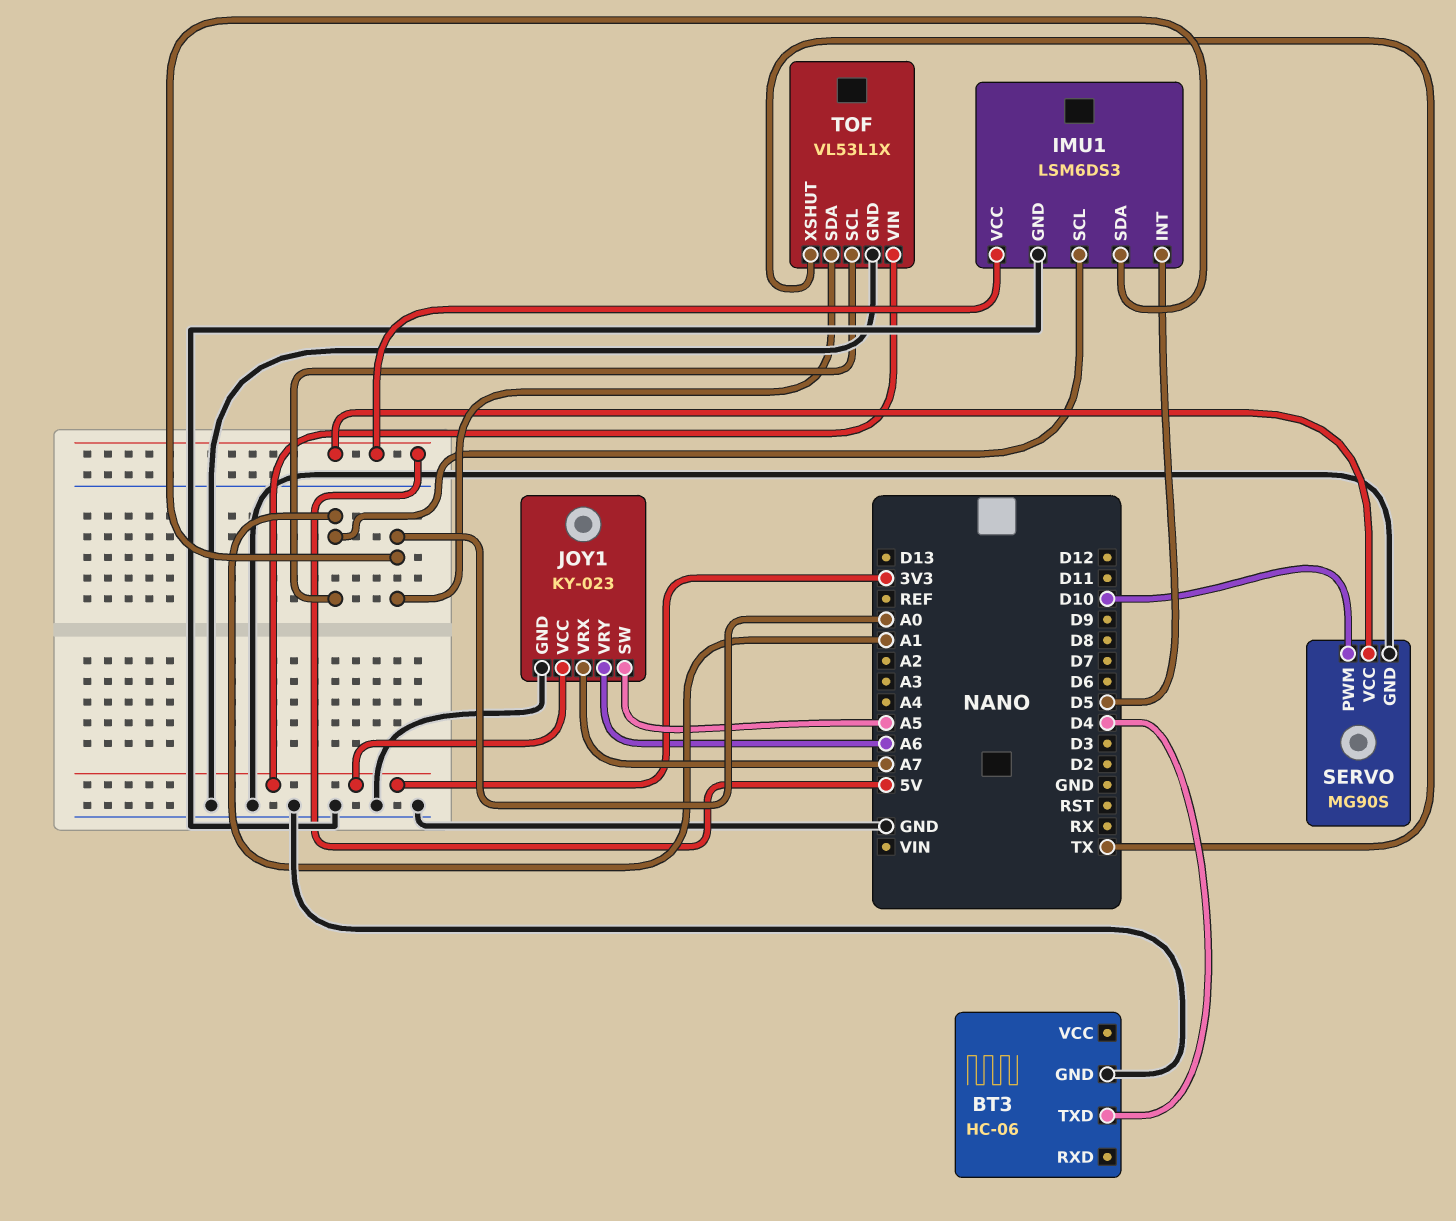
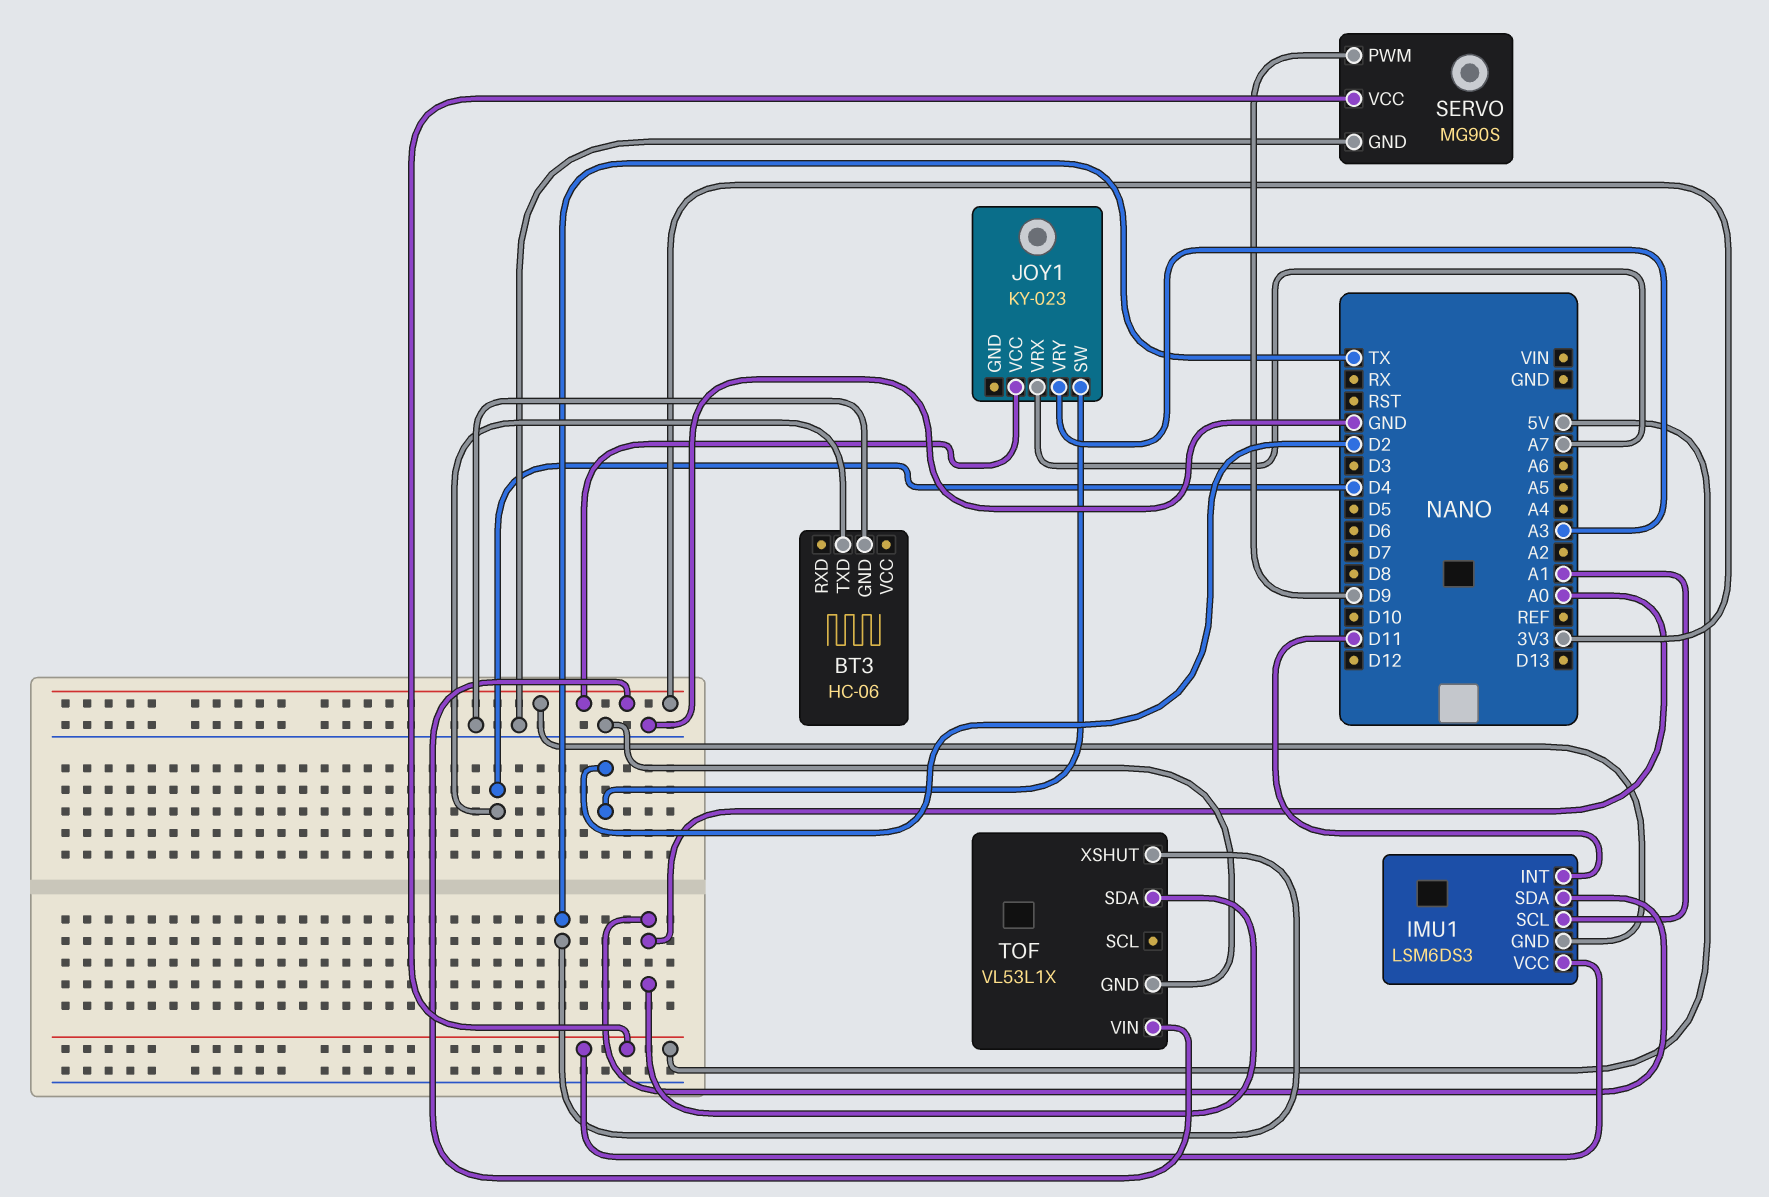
IMU1 pin GND: GND -> 3V3
IMU1 pin INT: D5 -> D11
JOY1 pin GND: GND -> none
JOY1 pin SW: A5 -> D2
JOY1 pin VRY: A6 -> A3
SERVO pin PWM: D10 -> D9
TOF pin SCL: A1 -> none

